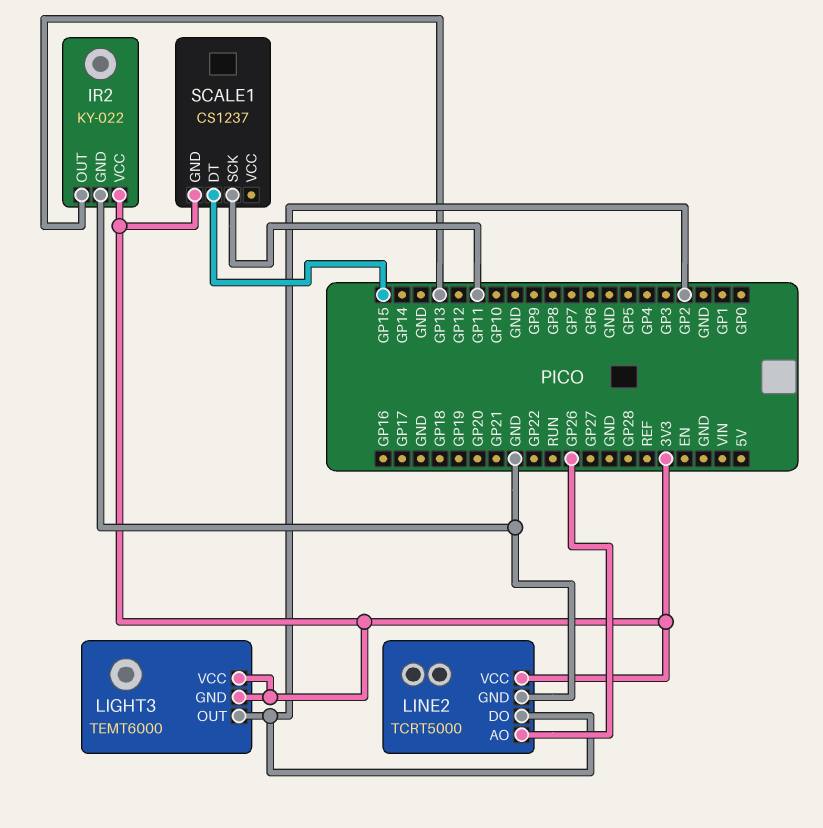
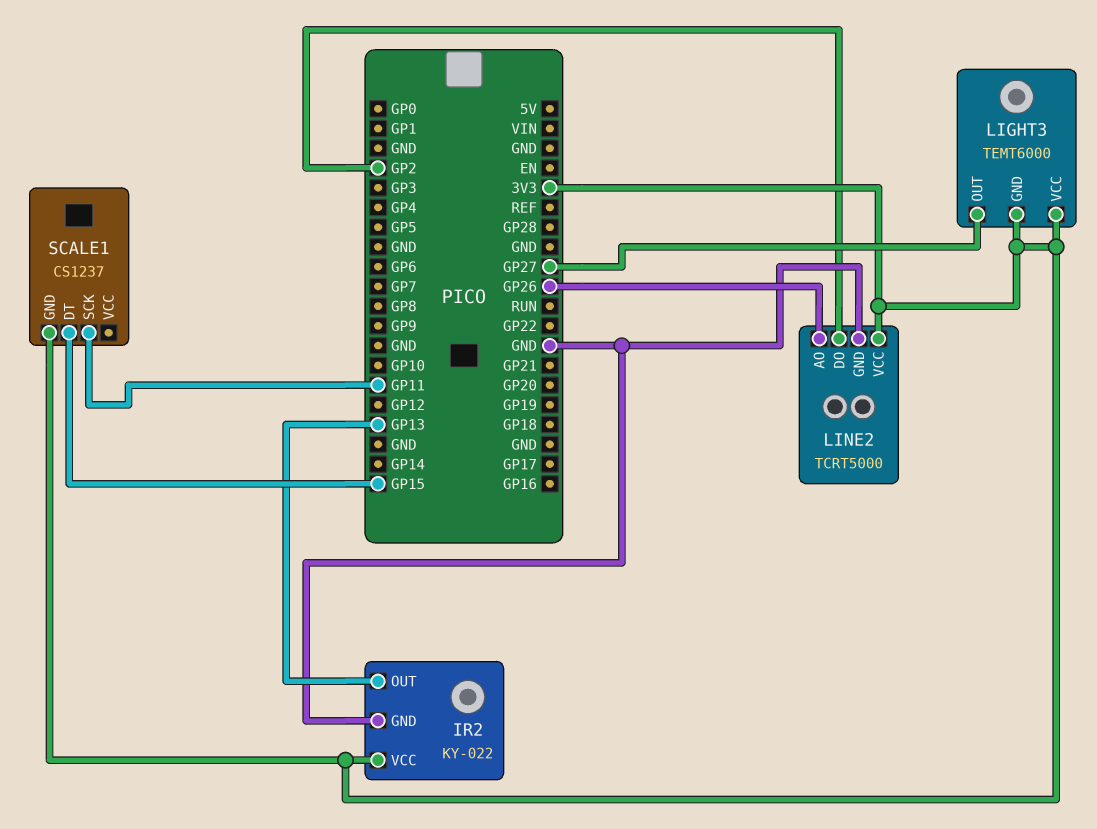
LIGHT3 pin OUT: GP2 -> GP27

